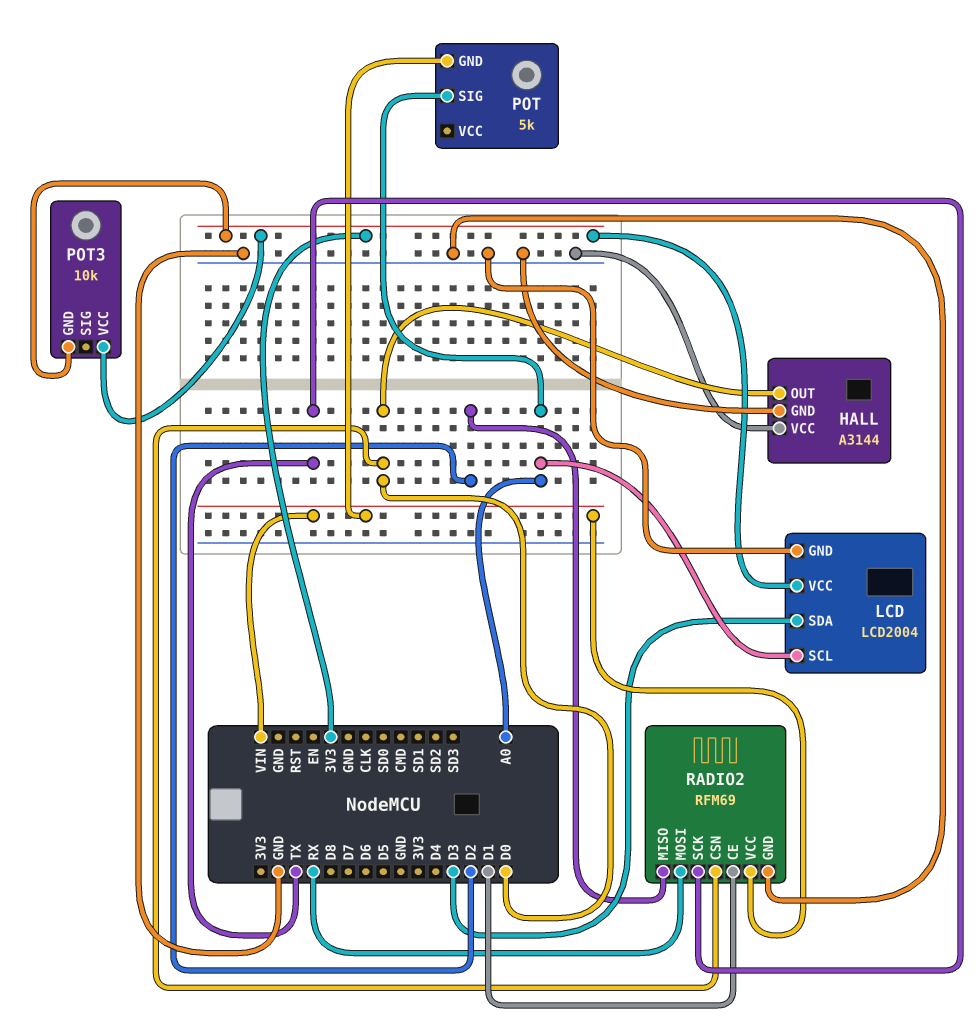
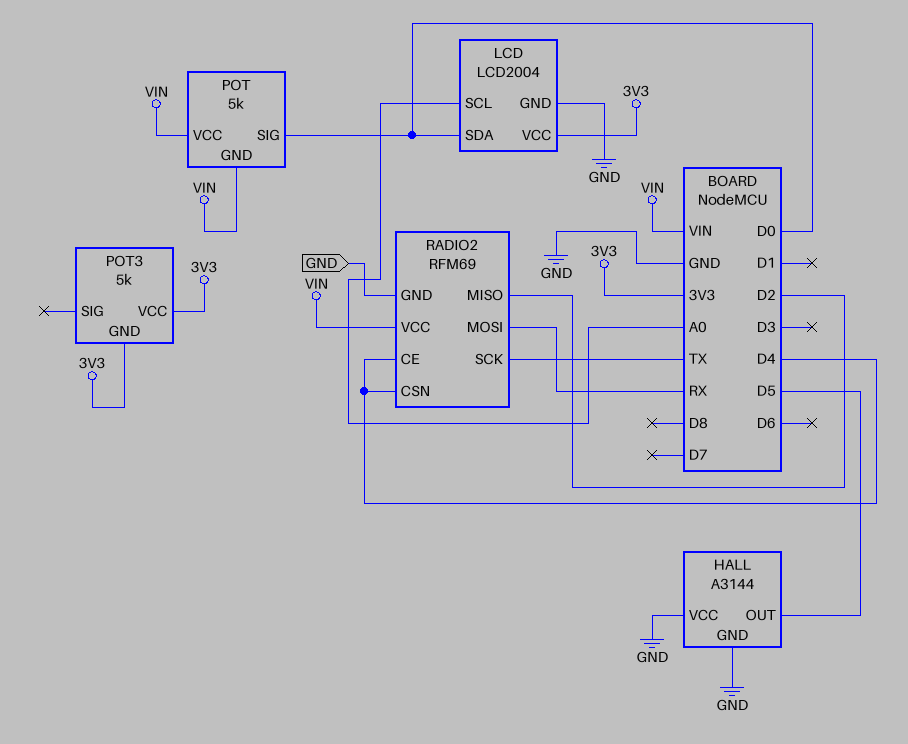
HALL pin OUT: D0 -> D5
LCD pin SDA: D3 -> D0
POT pin SIG: A0 -> D0
POT pin VCC: none -> VIN
POT3: 10k -> 5k
RADIO2 pin CE: D1 -> D4
RADIO2 pin CSN: D0 -> D4

